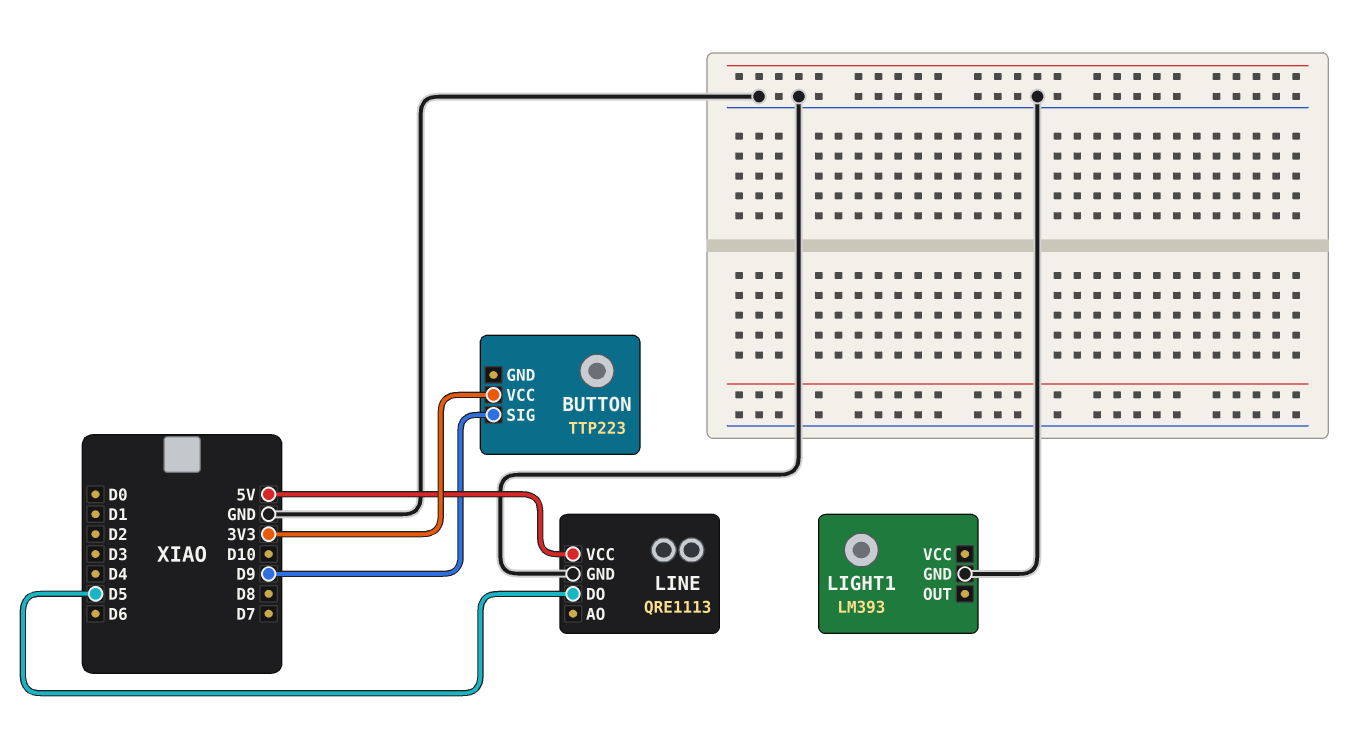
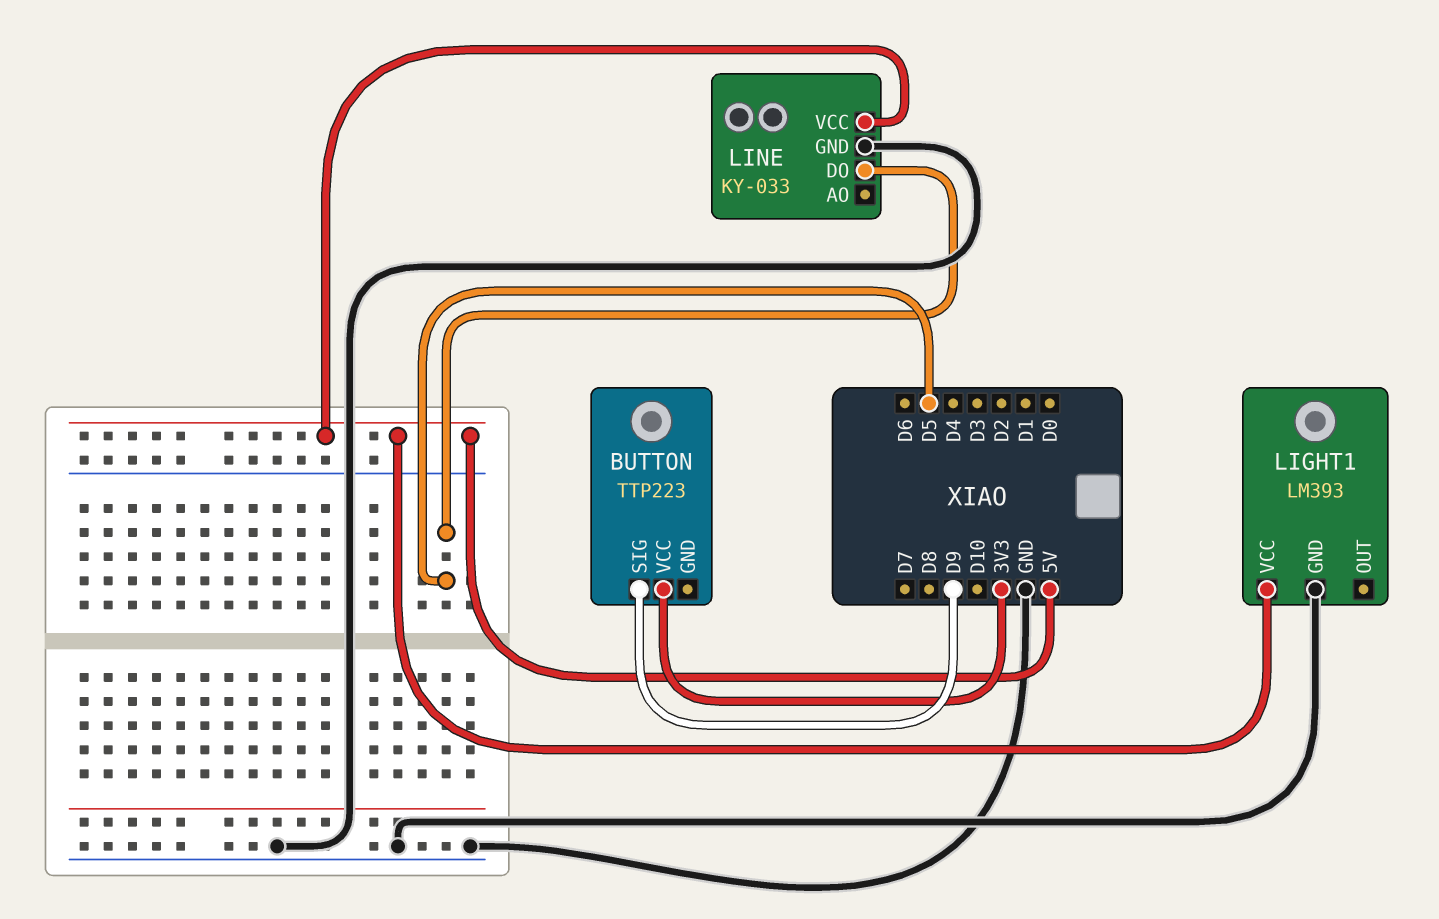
LIGHT1 pin VCC: none -> 5V
LINE: QRE1113 -> KY-033

